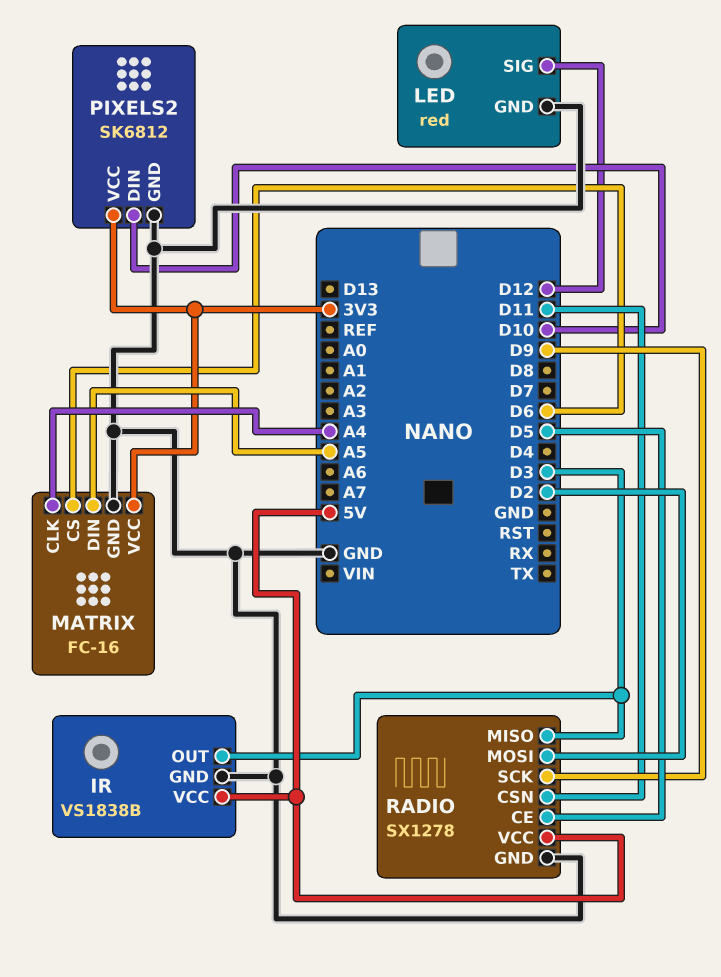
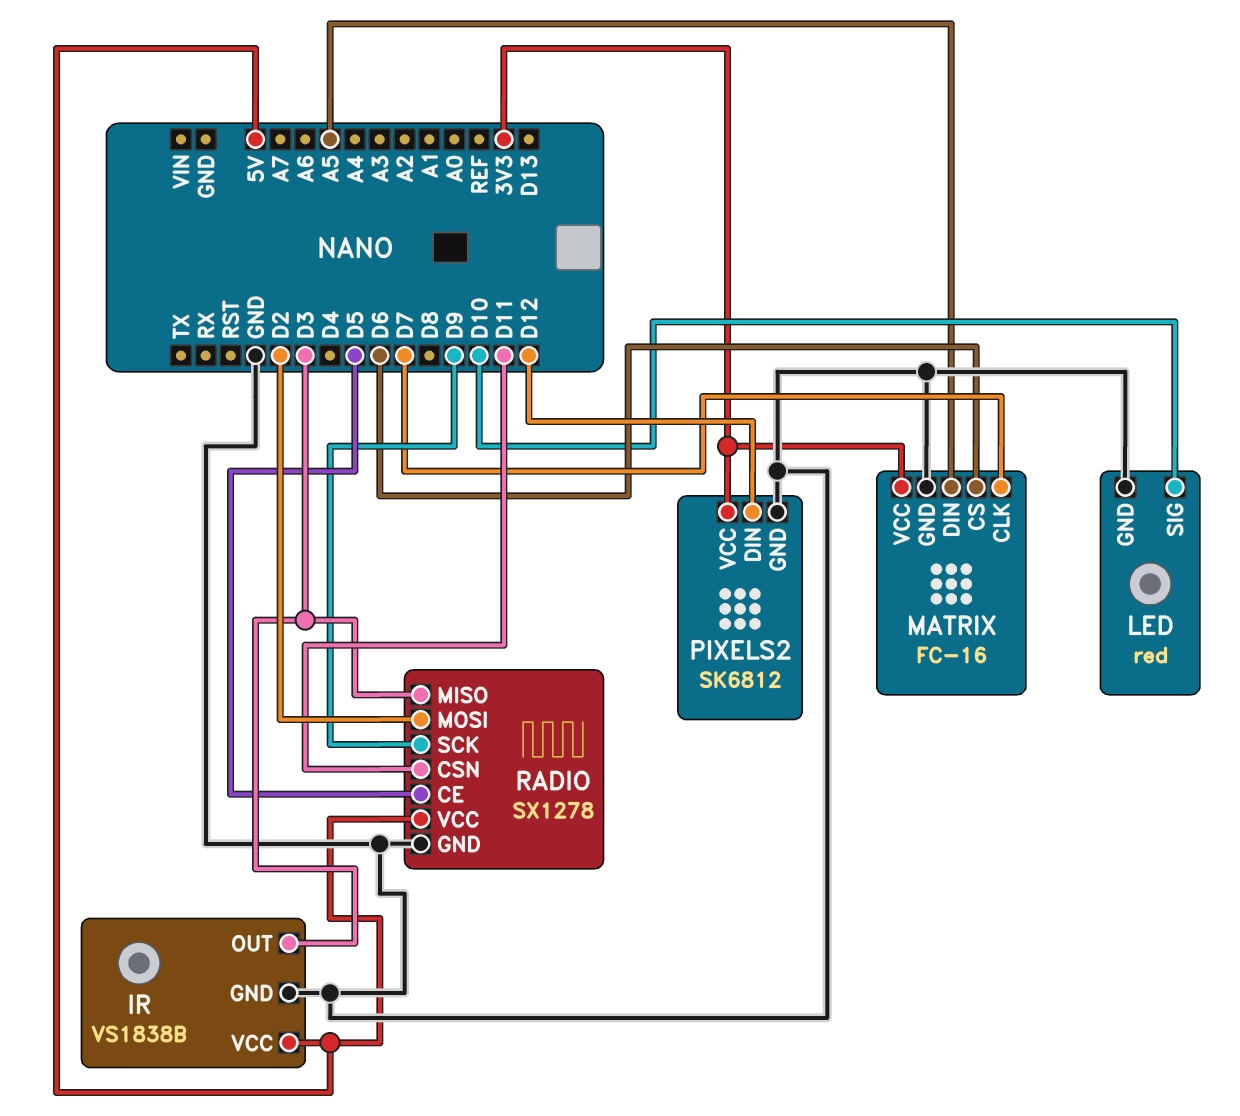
LED pin SIG: D12 -> D10
MATRIX pin CLK: A4 -> D7
PIXELS2 pin DIN: D10 -> D12

